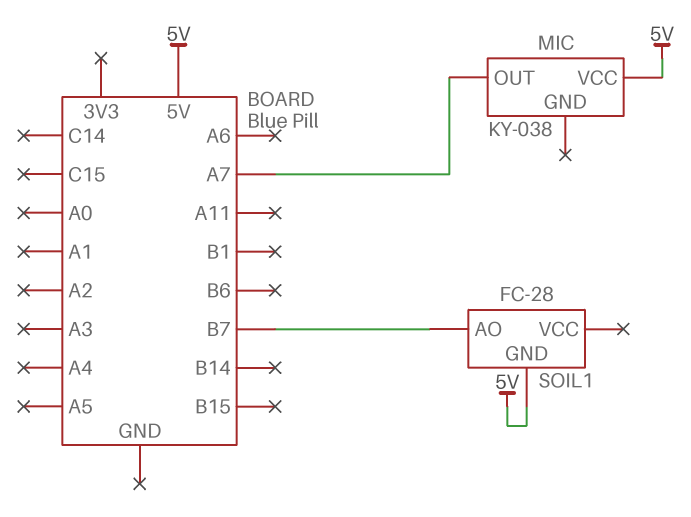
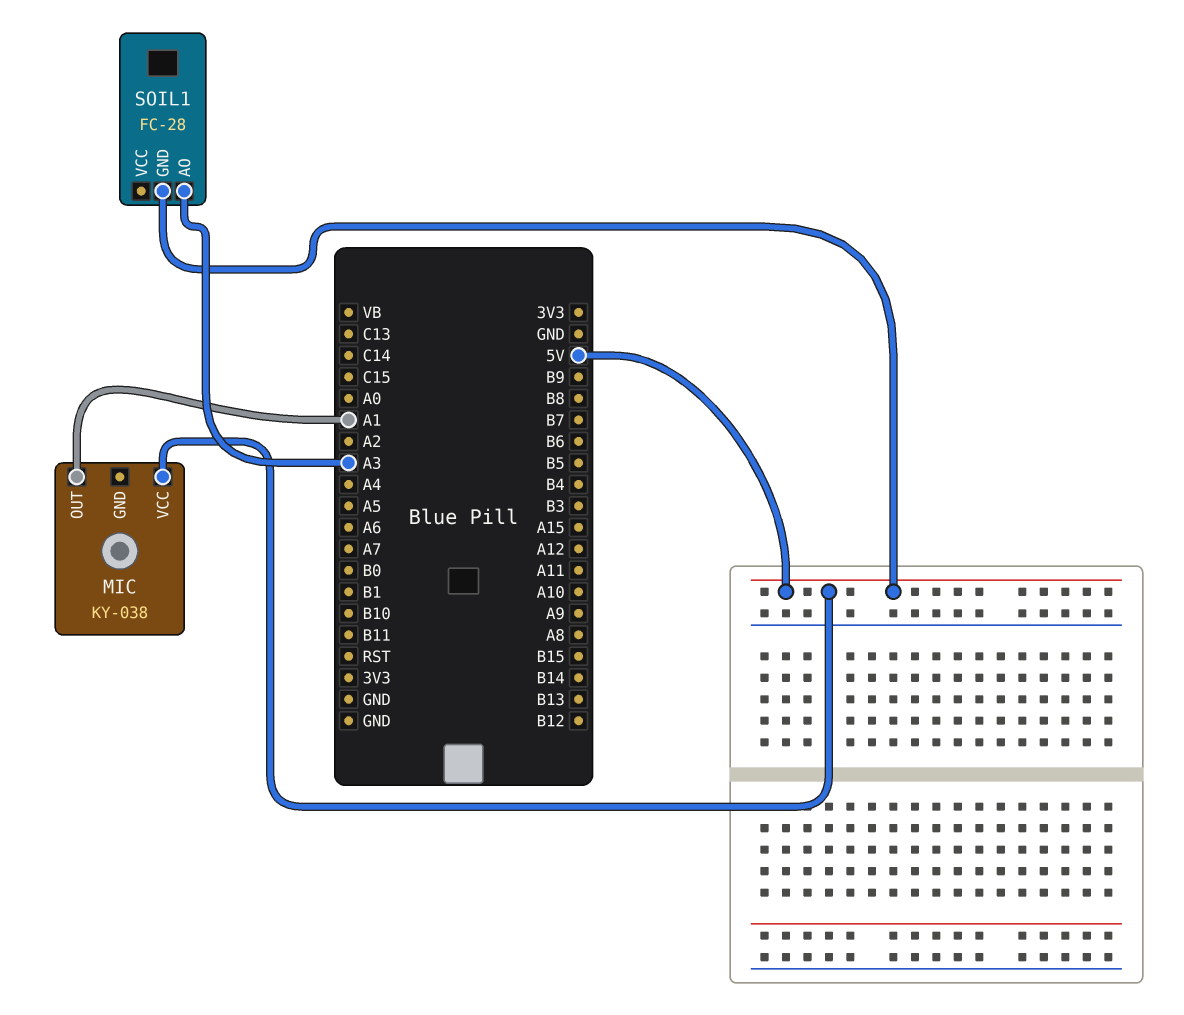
MIC pin OUT: A7 -> A1
SOIL1 pin AO: B7 -> A3

